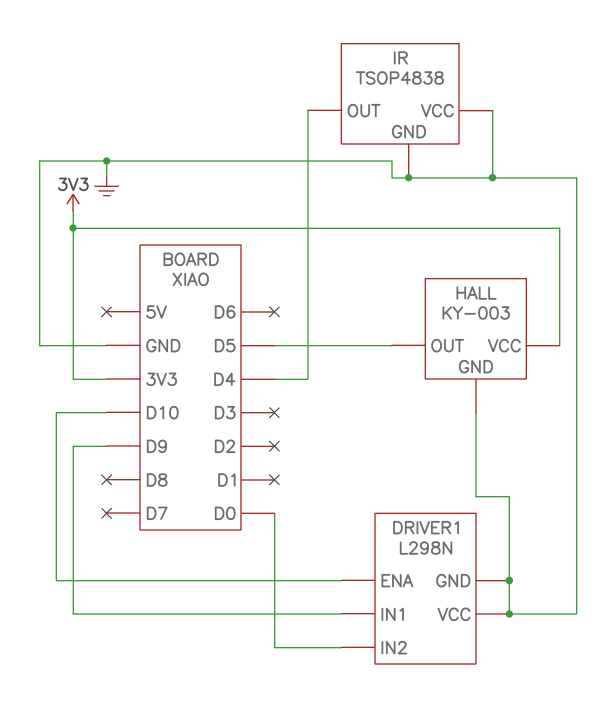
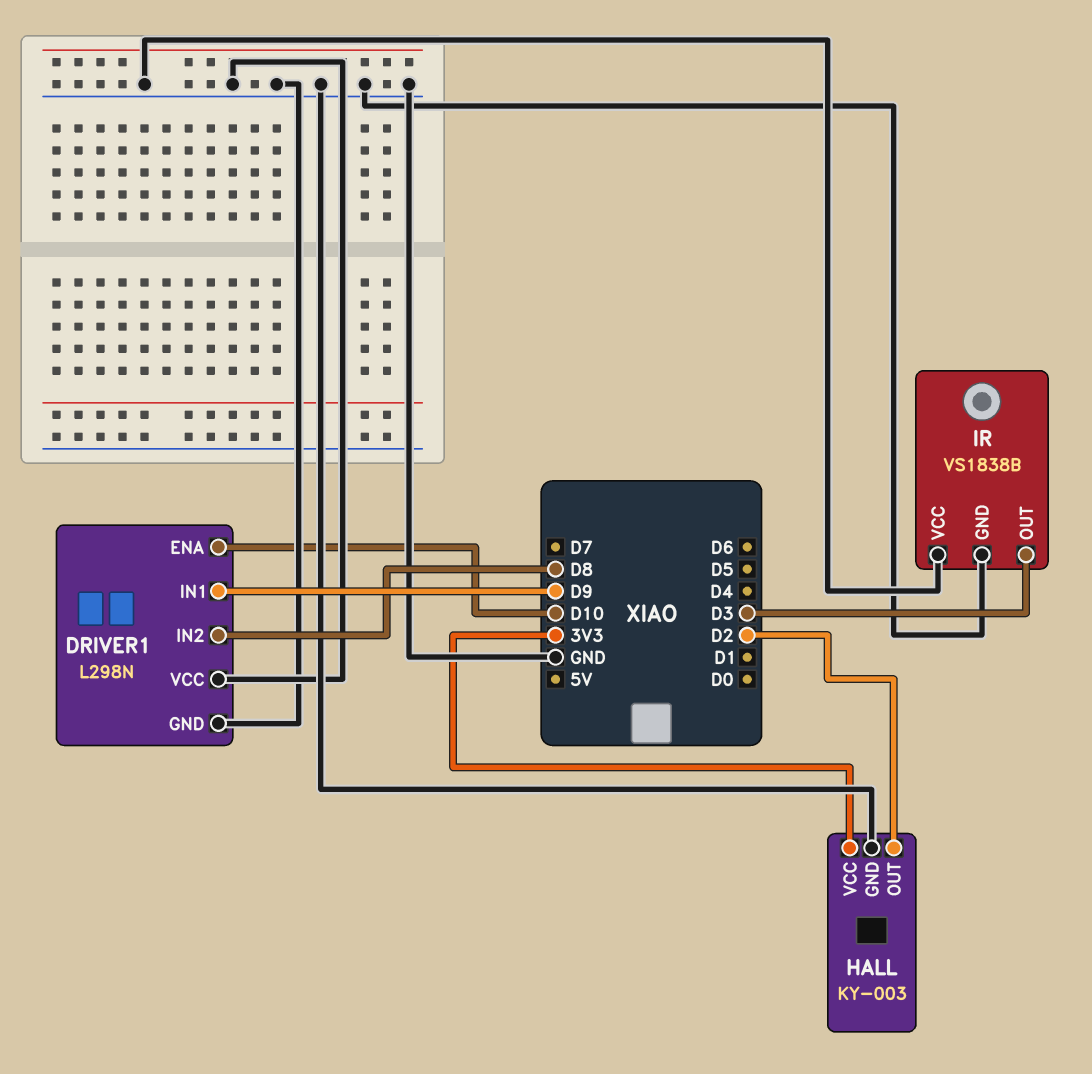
DRIVER1 pin IN2: D0 -> D8
HALL pin OUT: D5 -> D2
IR: TSOP4838 -> VS1838B
IR pin OUT: D4 -> D3

